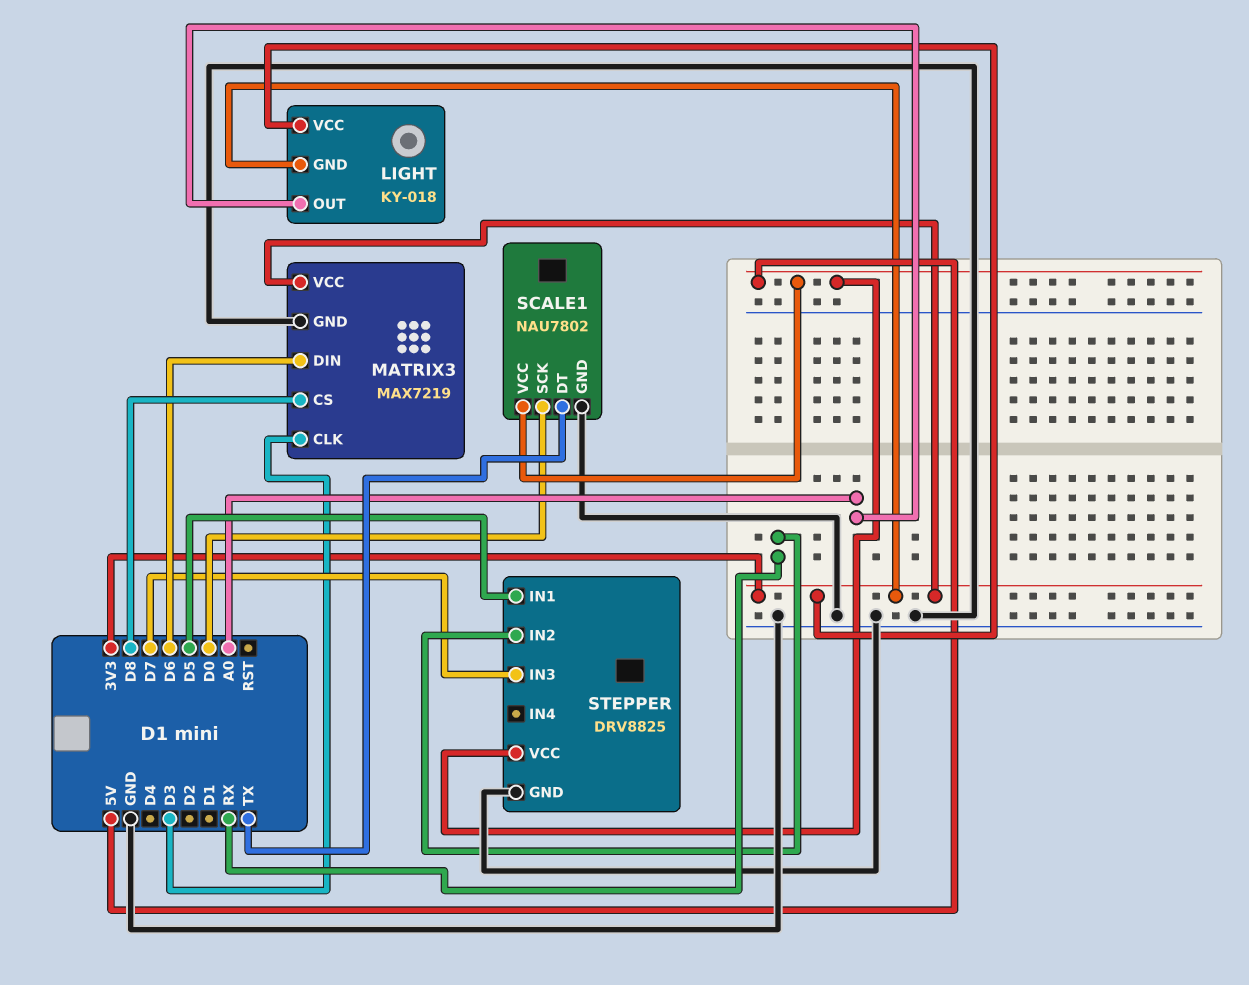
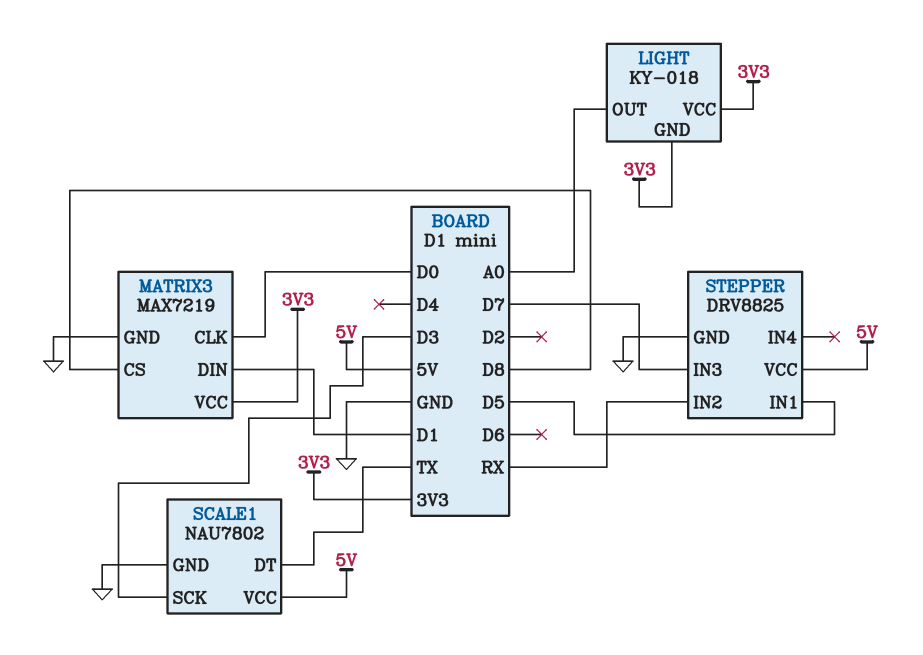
MATRIX3 pin CLK: D3 -> D0
MATRIX3 pin DIN: D6 -> D1
SCALE1 pin SCK: D0 -> D3

